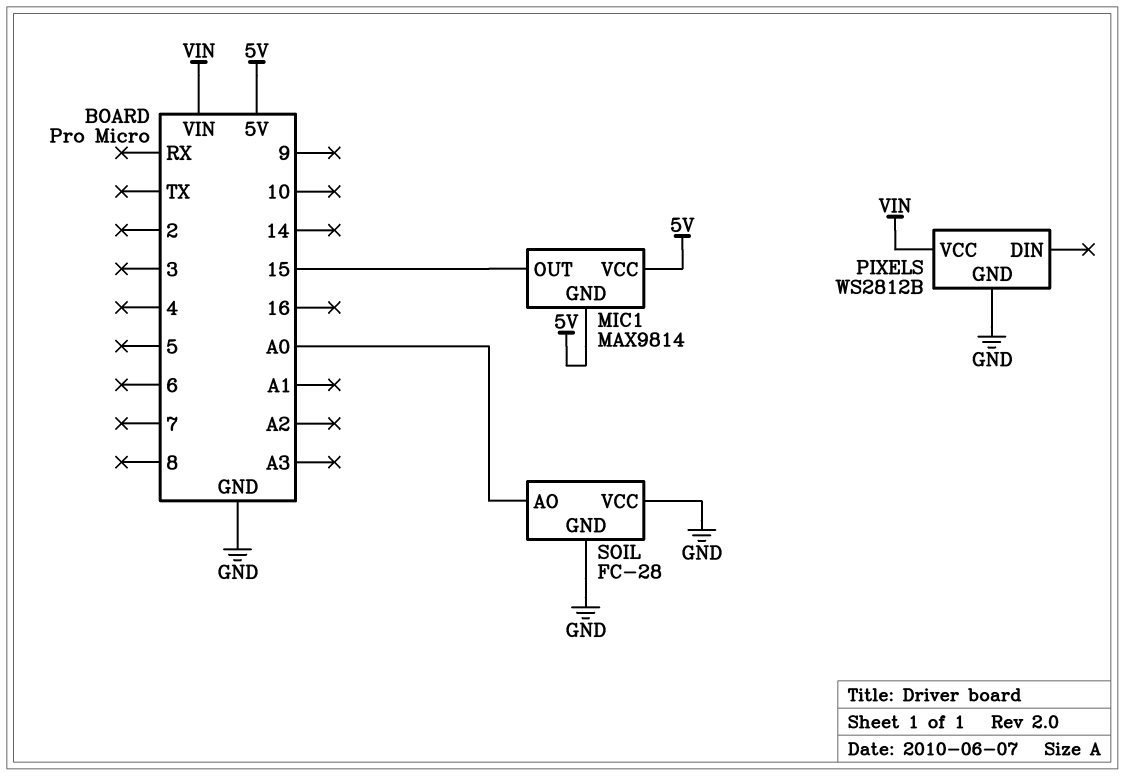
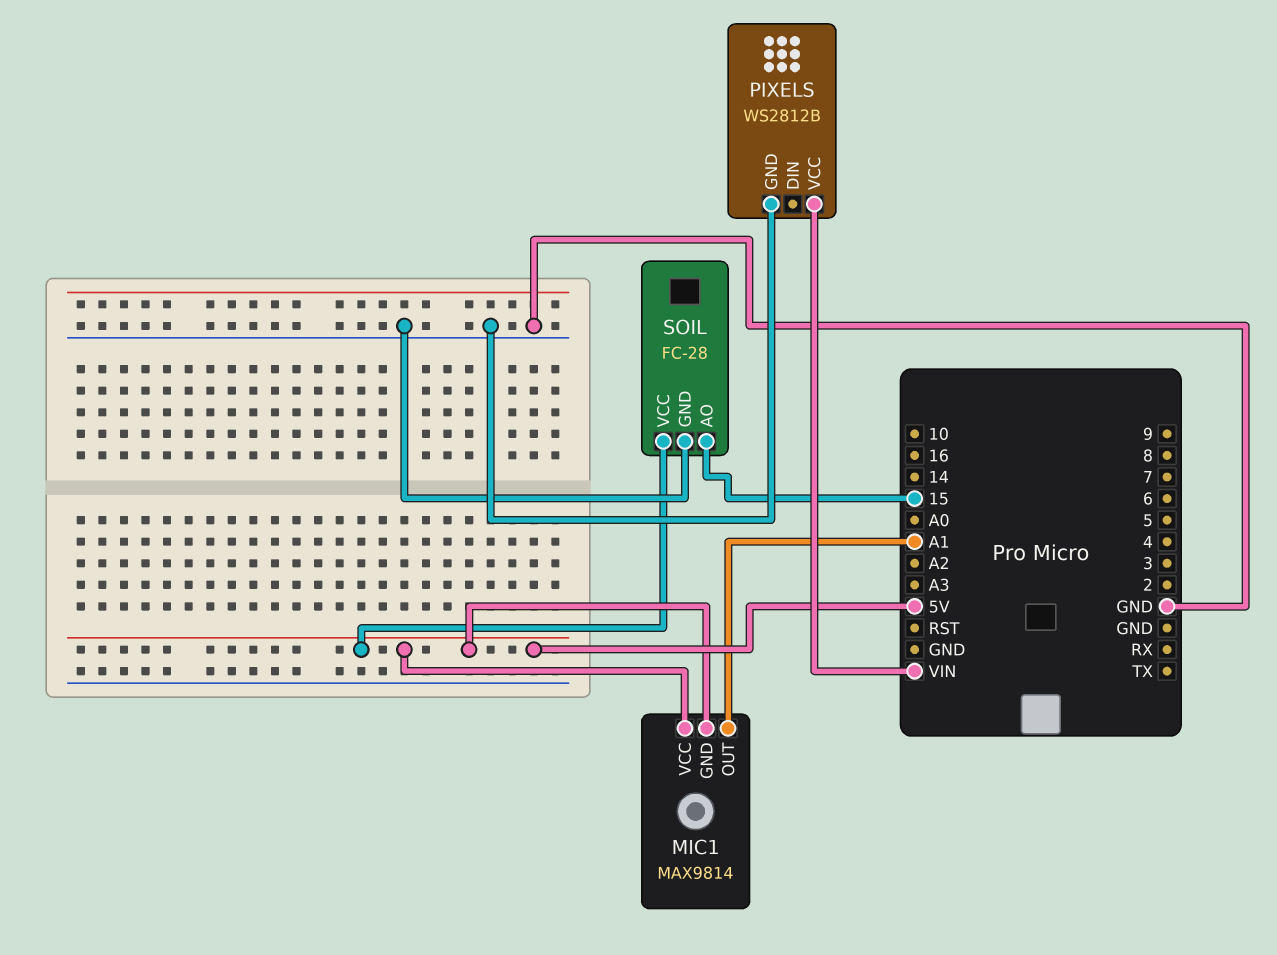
MIC1 pin OUT: 15 -> A1
SOIL pin AO: A0 -> 15
SOIL pin VCC: GND -> 5V

